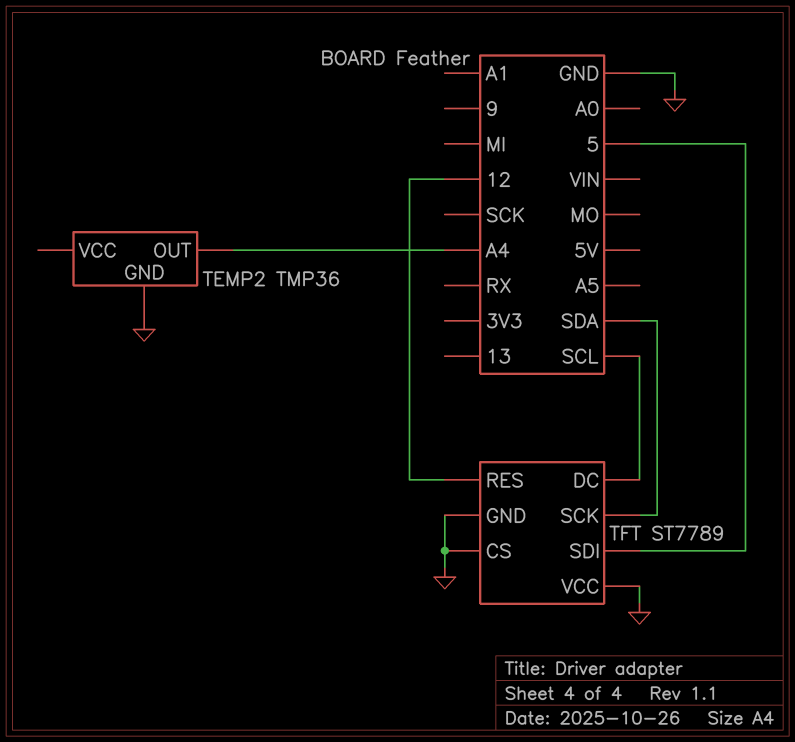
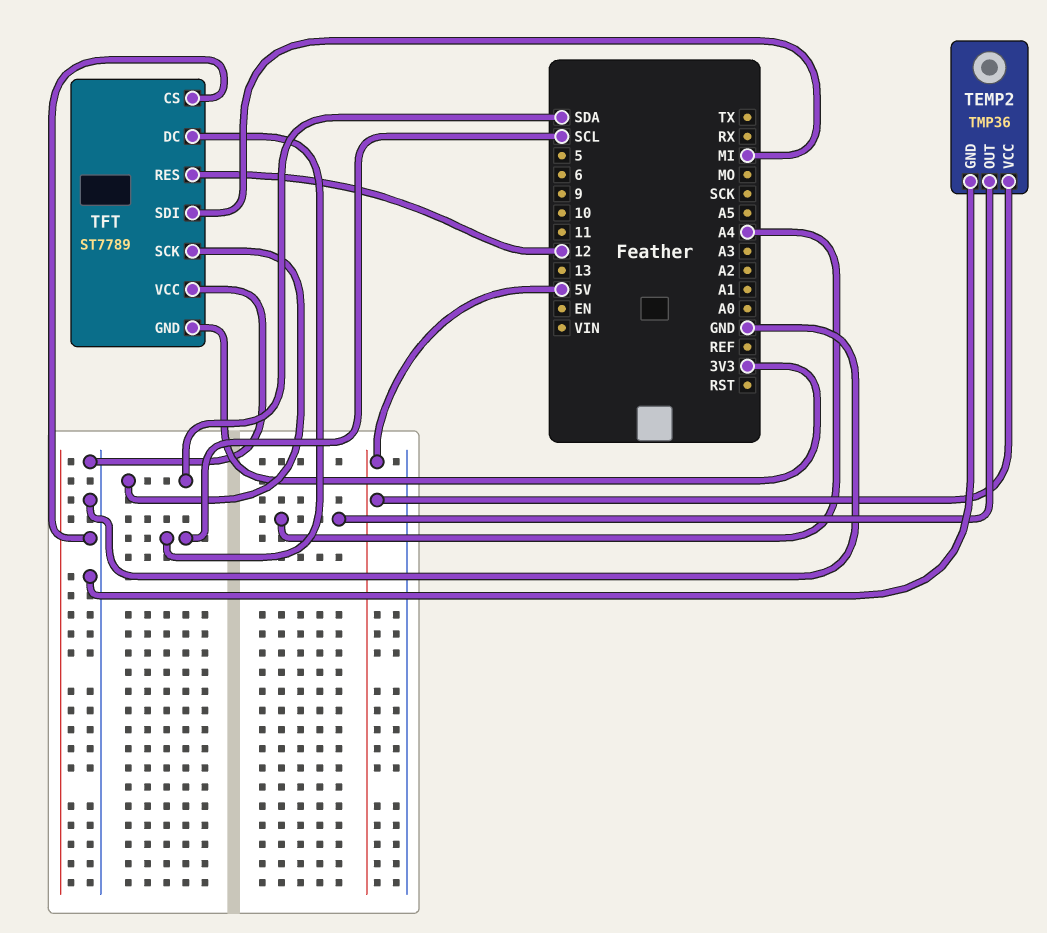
TEMP2 pin VCC: none -> 5V
TFT pin GND: GND -> 3V3
TFT pin SDI: 5 -> MI

